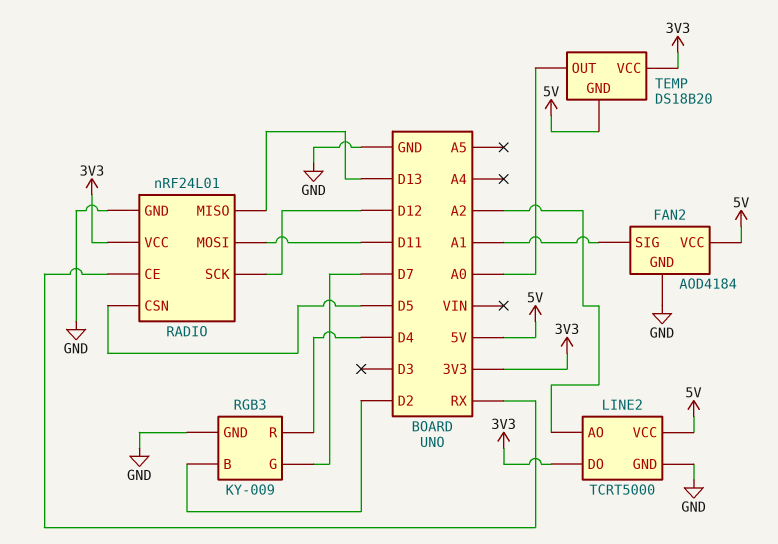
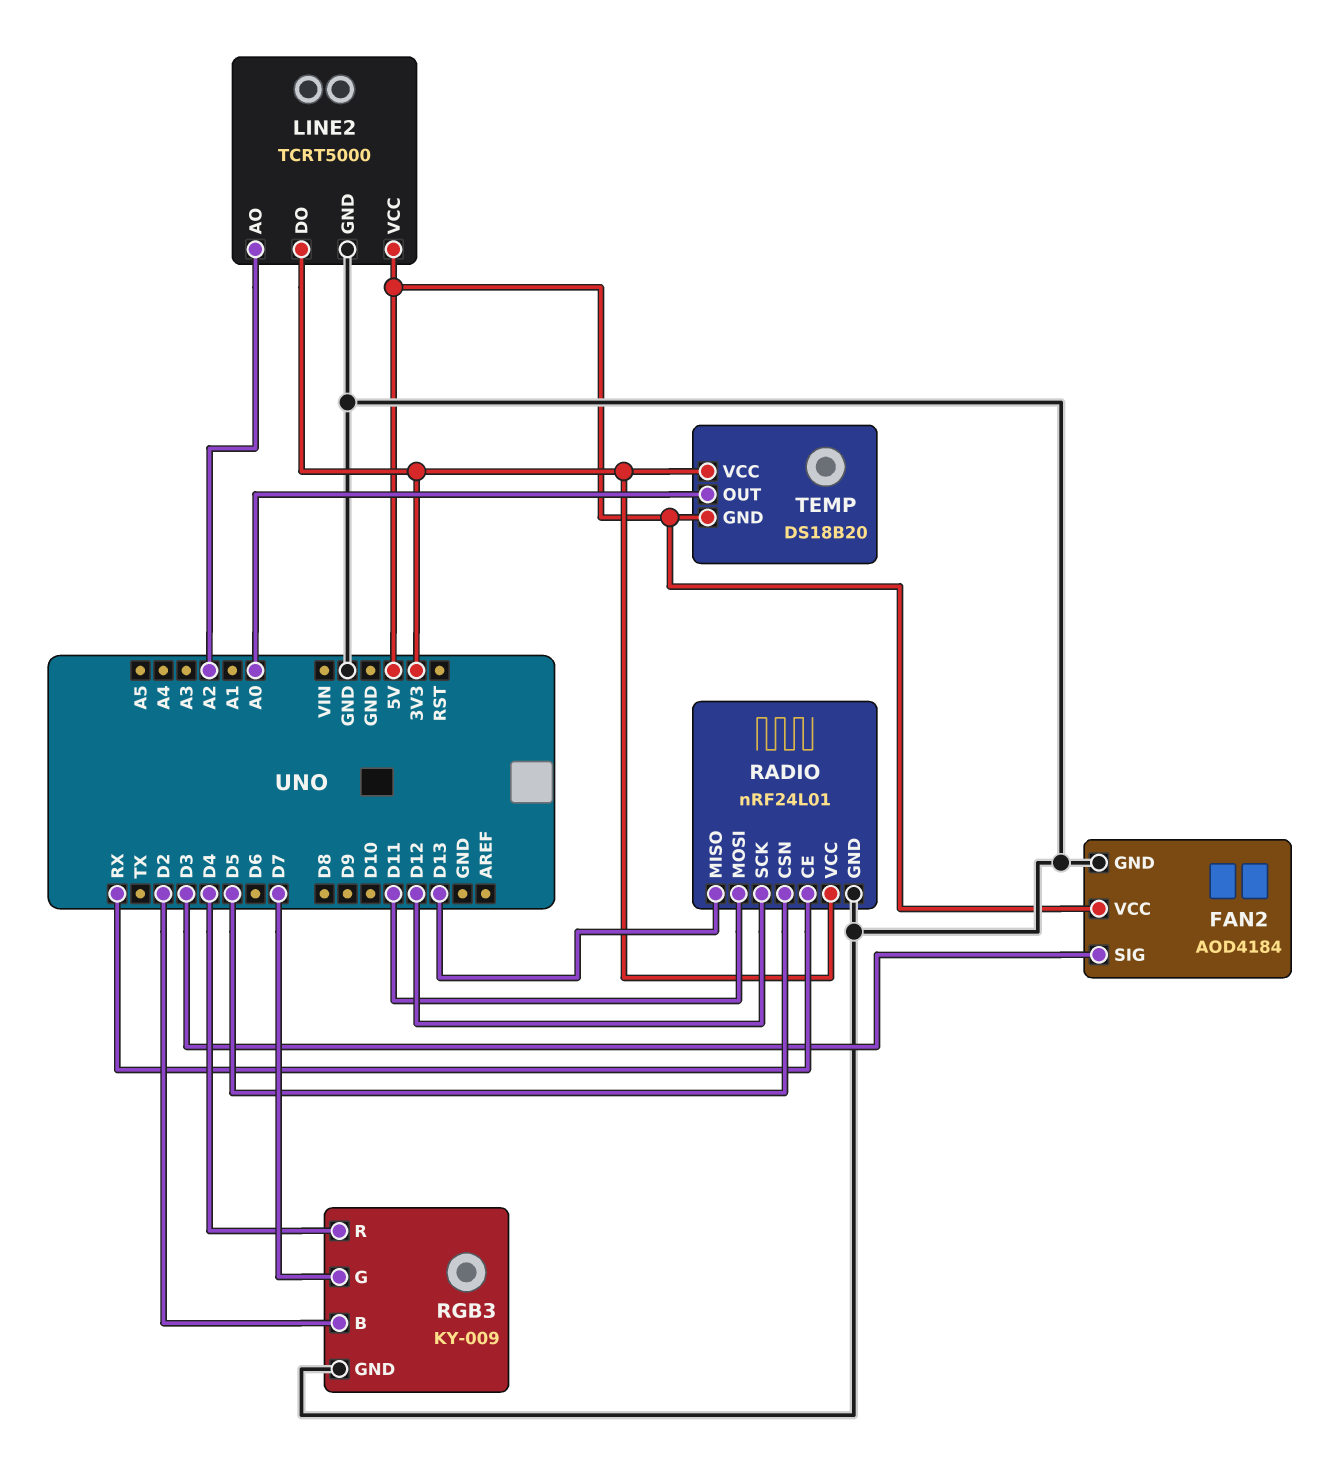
FAN2 pin SIG: A1 -> D3

